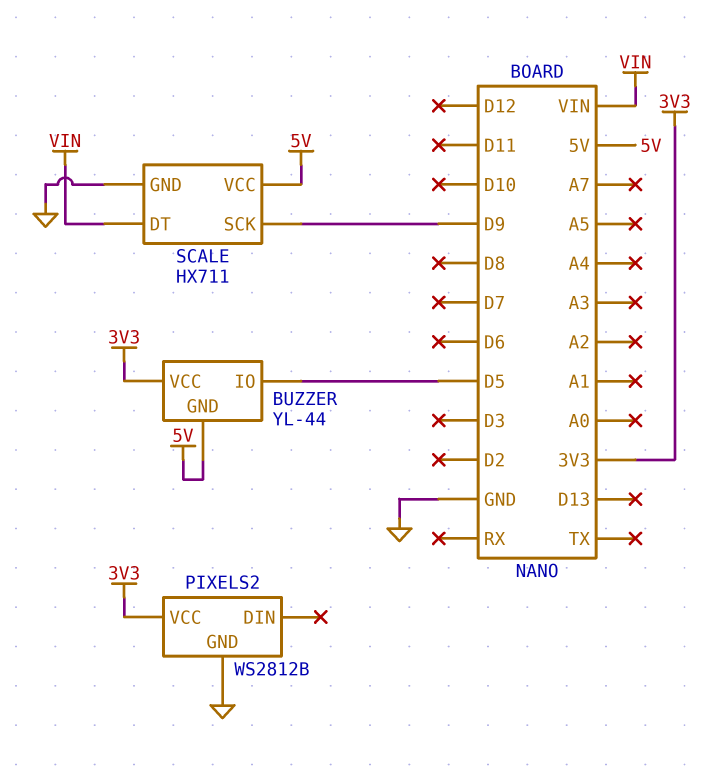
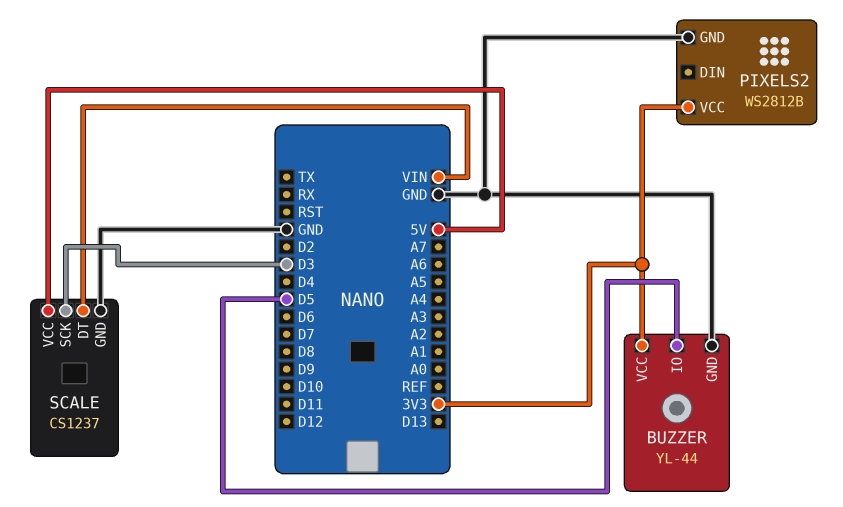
BUZZER pin GND: 5V -> GND
SCALE: HX711 -> CS1237
SCALE pin SCK: D9 -> D3

